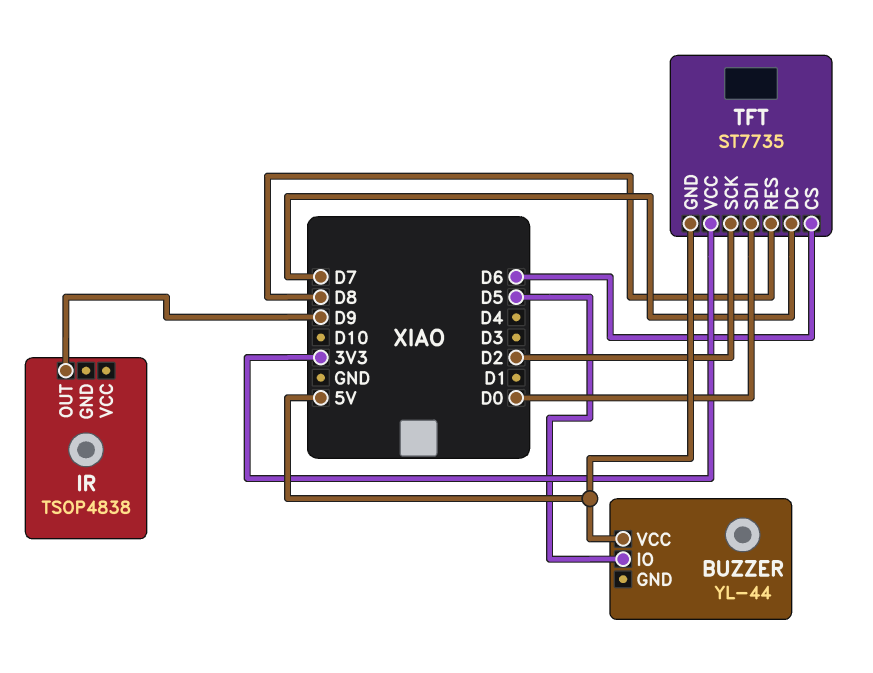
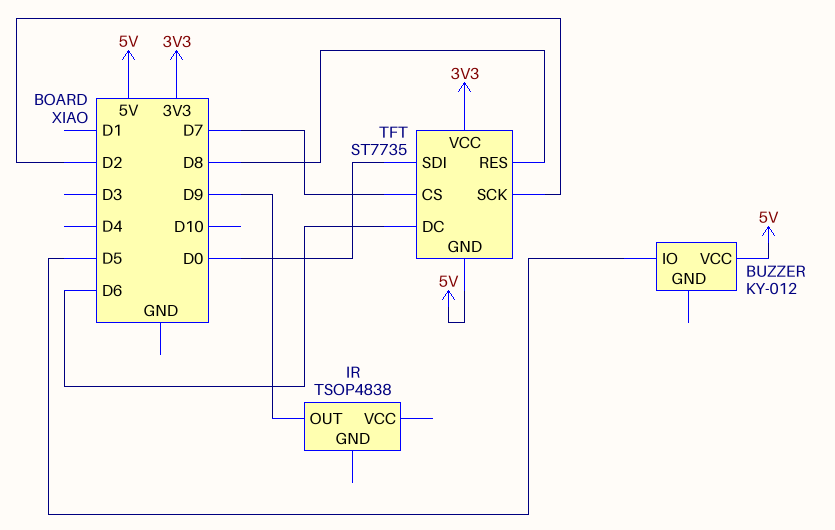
BUZZER: YL-44 -> KY-012
TFT pin CS: D6 -> D7
TFT pin DC: D7 -> D6

